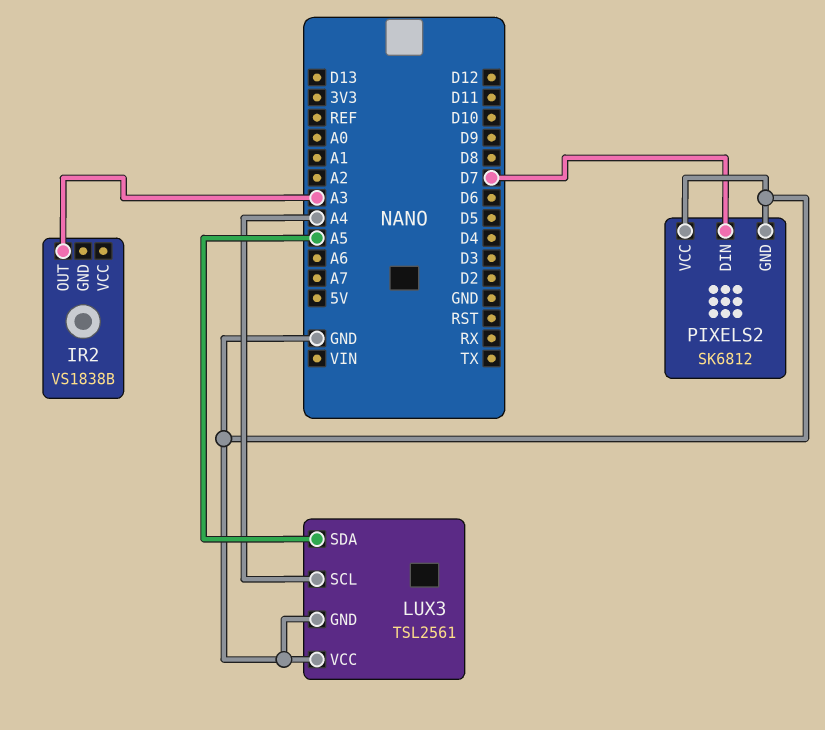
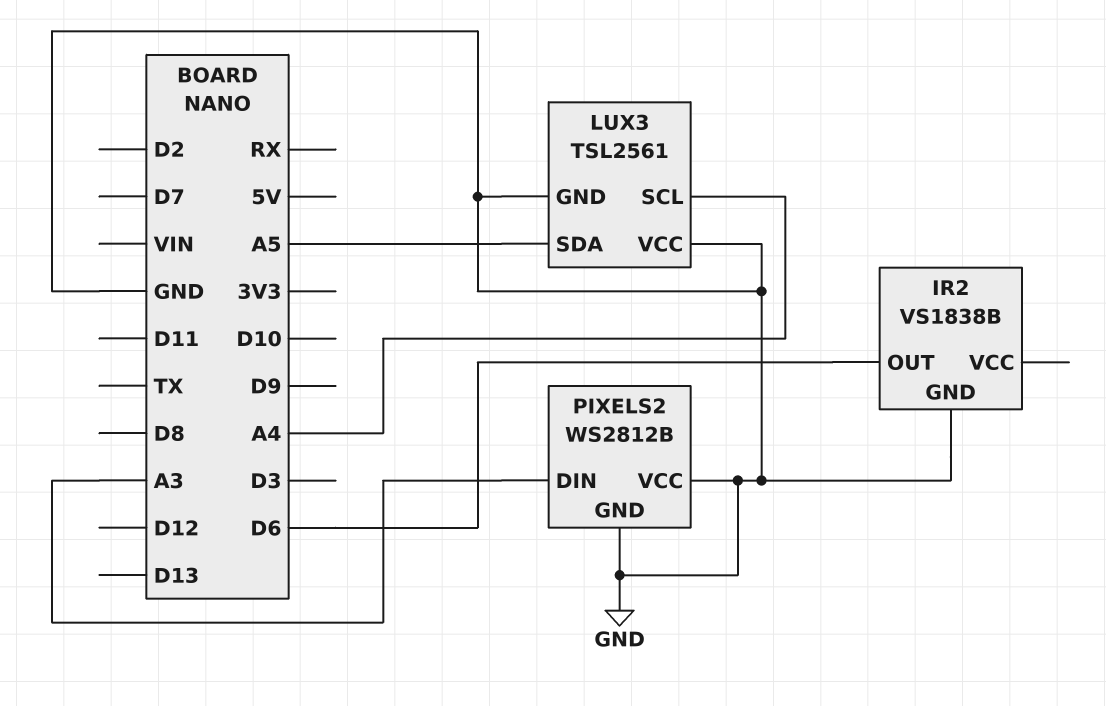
IR2 pin GND: none -> GND
IR2 pin OUT: A3 -> D6
PIXELS2: SK6812 -> WS2812B
PIXELS2 pin DIN: D7 -> A3

